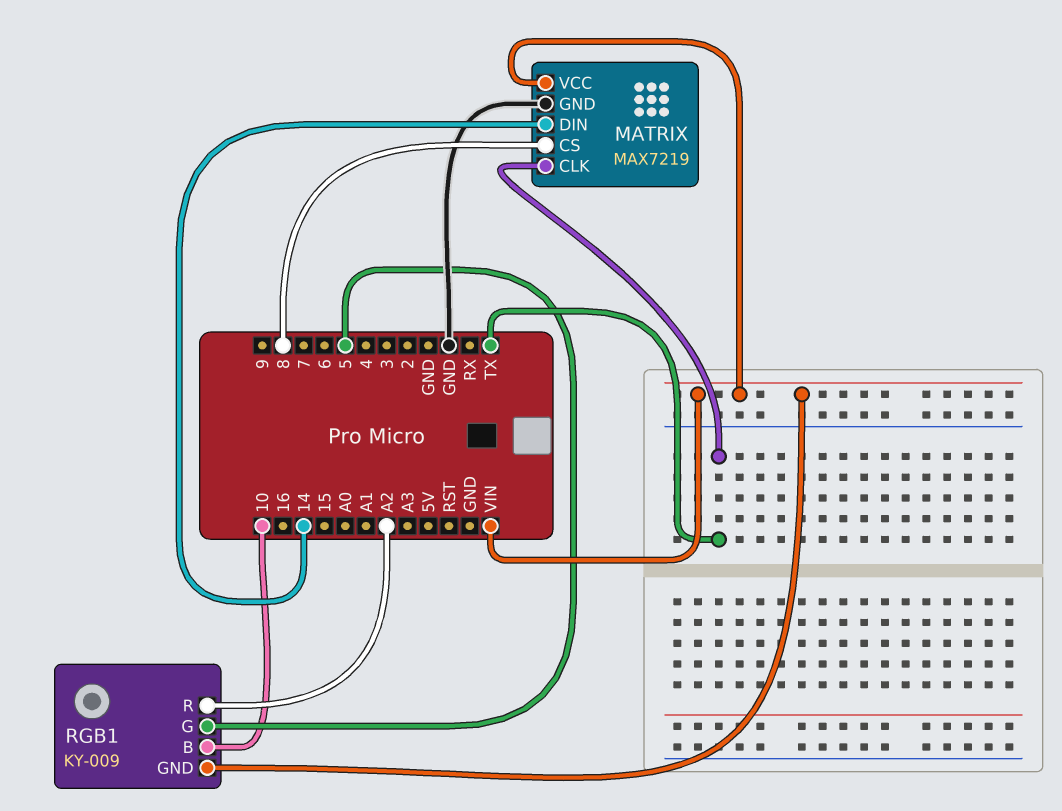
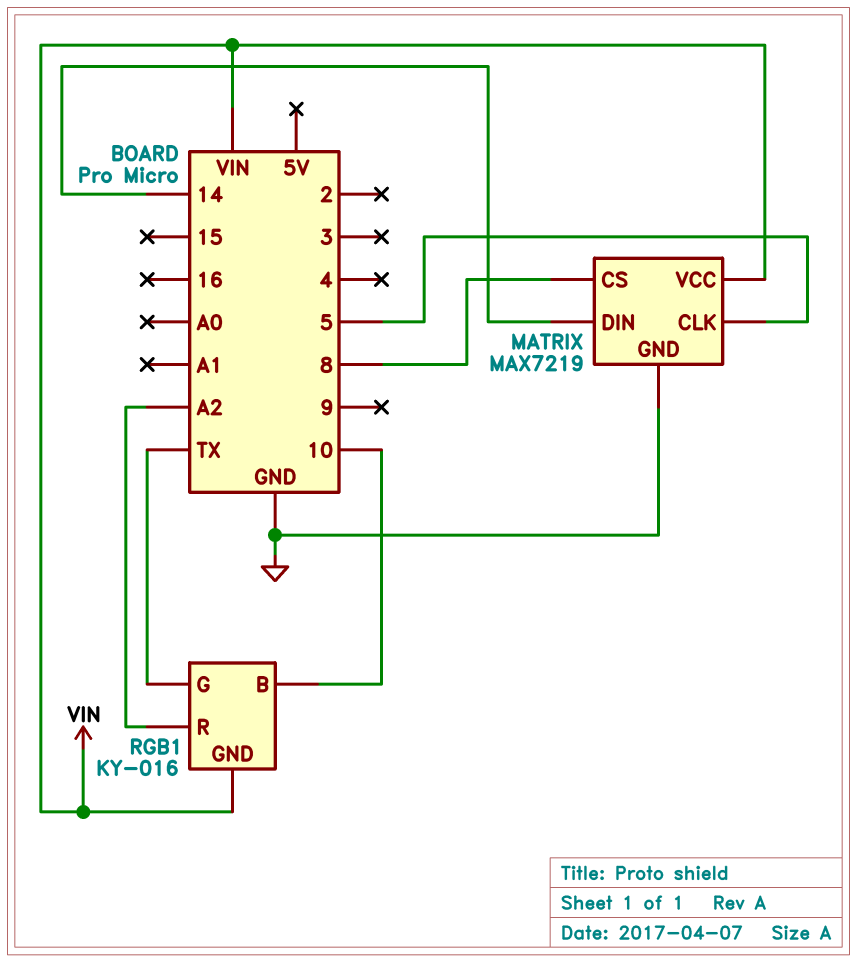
MATRIX pin CLK: TX -> 5
RGB1: KY-009 -> KY-016
RGB1 pin G: 5 -> TX

